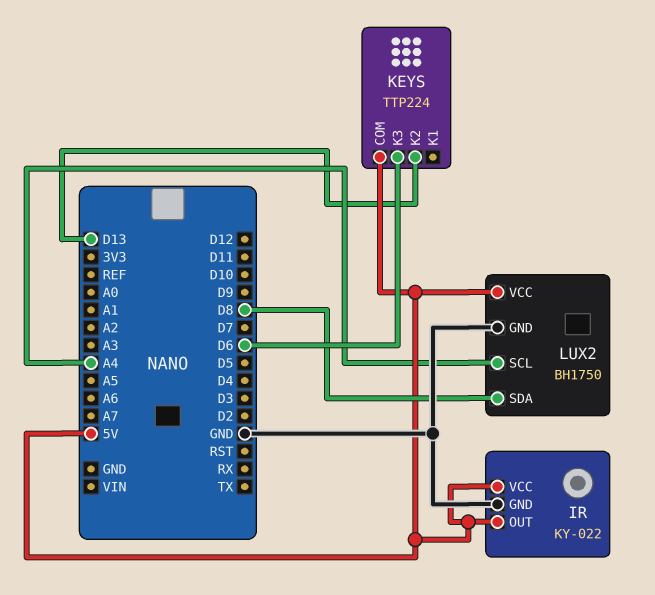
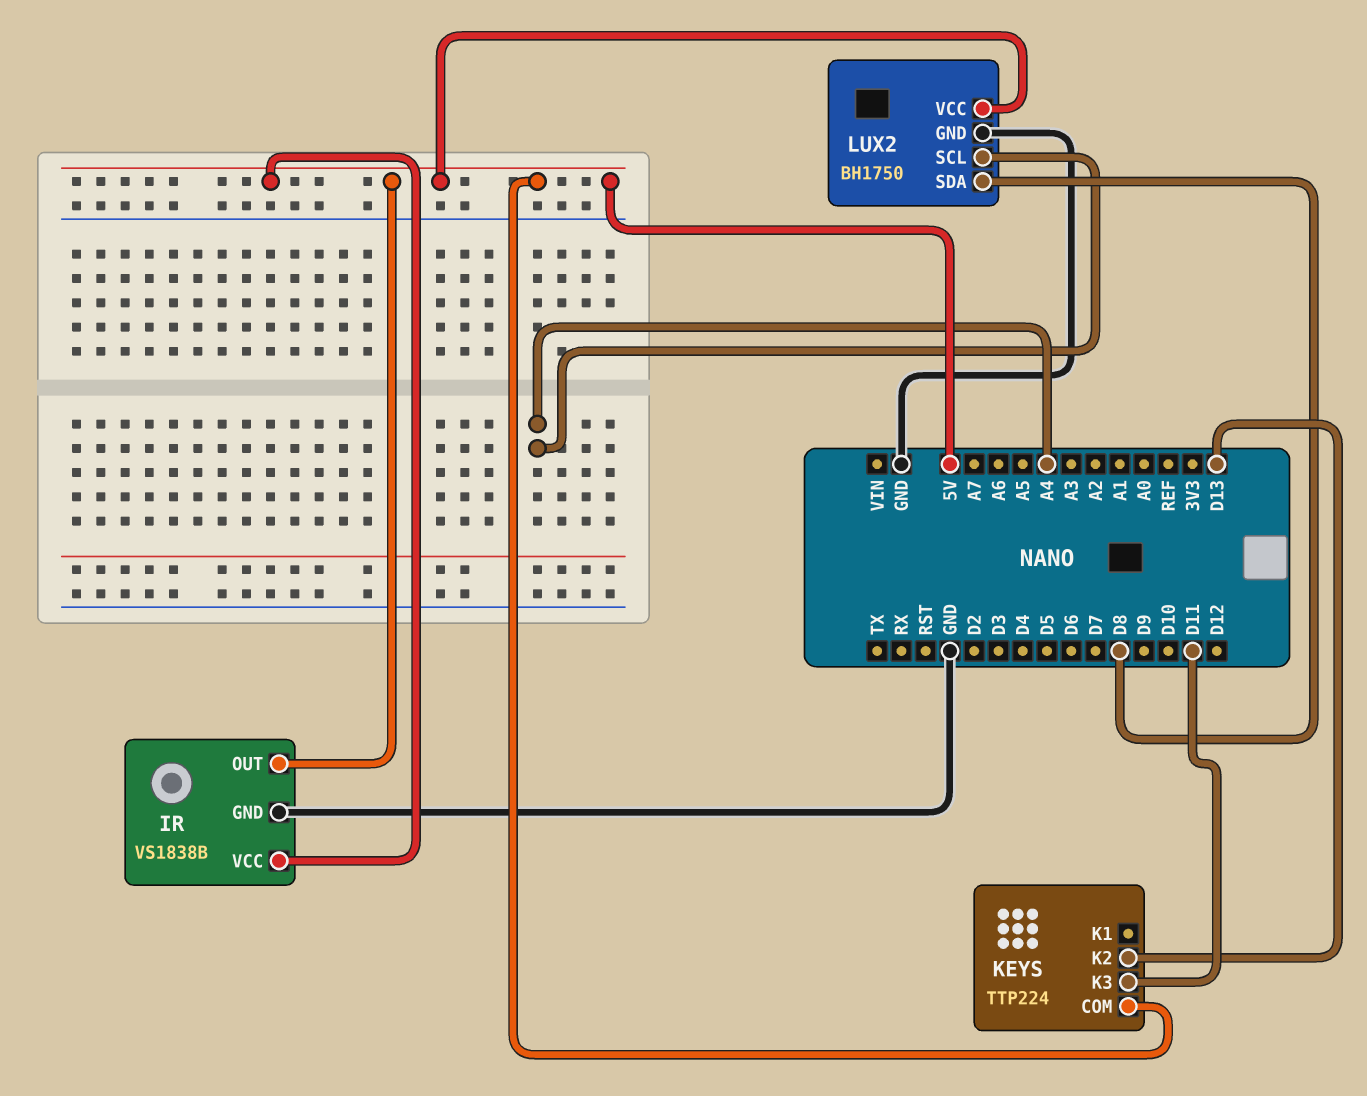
IR: KY-022 -> VS1838B
KEYS pin K3: D6 -> D11

